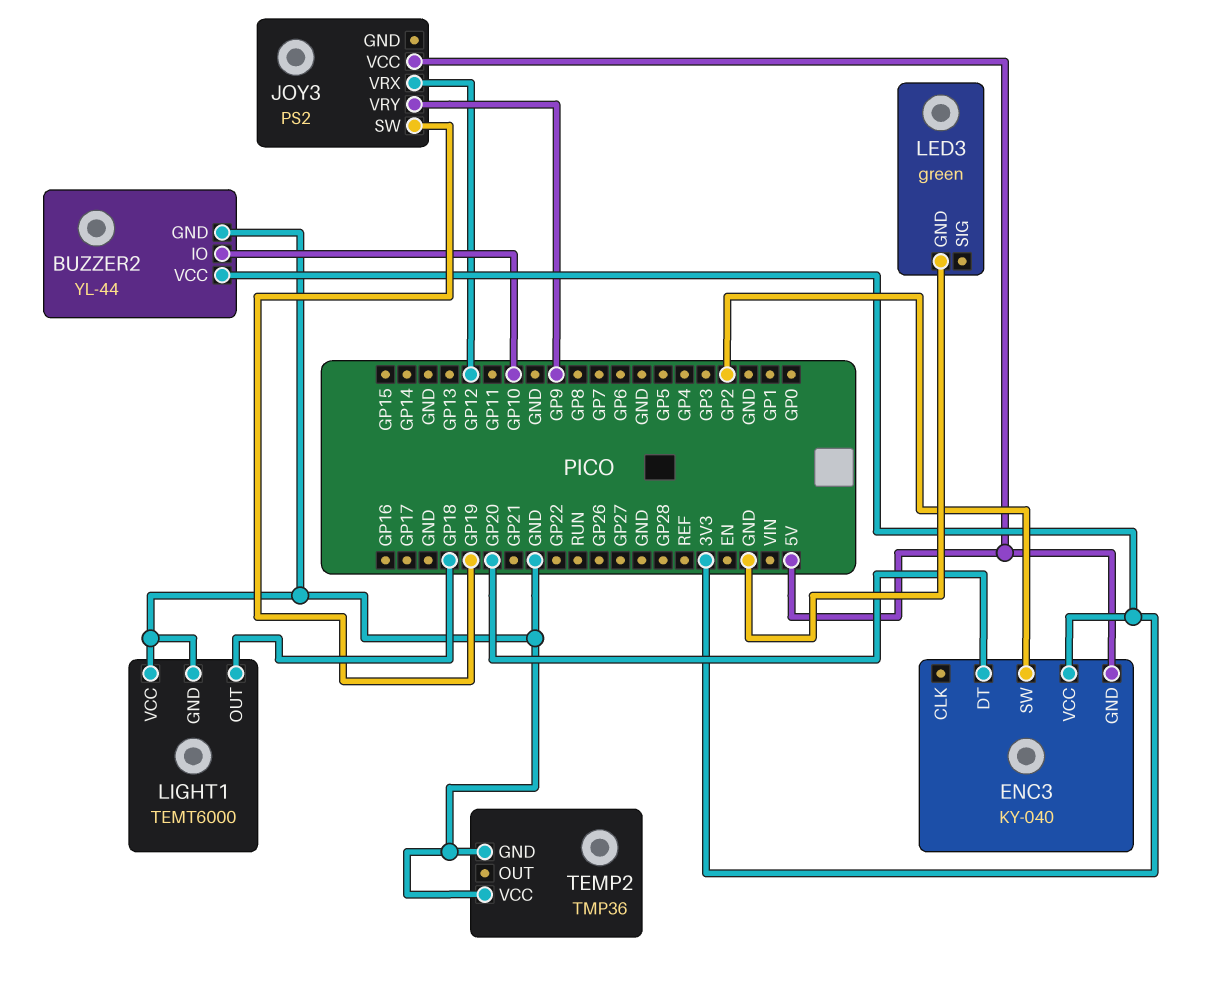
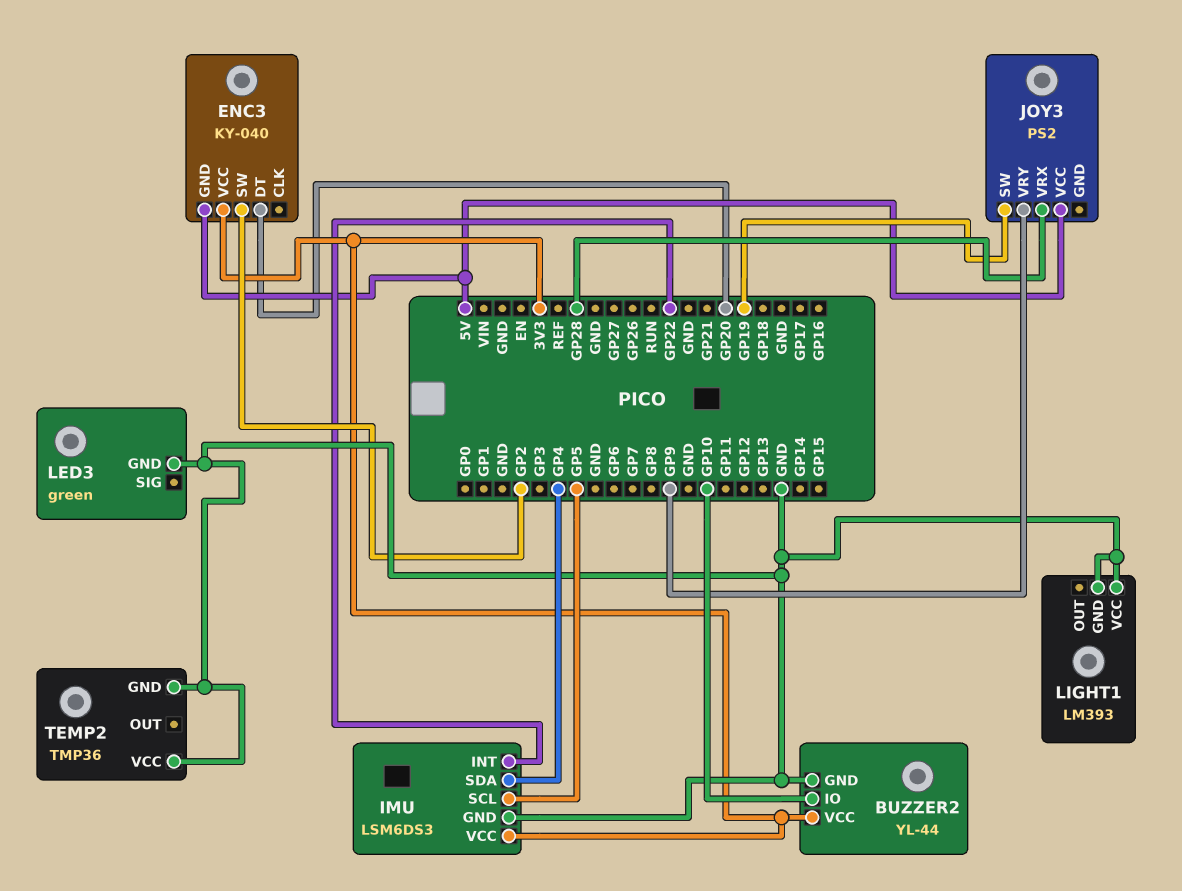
IMU: none -> LSM6DS3
IMU pin GND: none -> GND
IMU pin INT: none -> GP22
IMU pin SCL: none -> GP5
IMU pin SDA: none -> GP4
IMU pin VCC: none -> 3V3
JOY3 pin VRX: GP12 -> GP28
LIGHT1: TEMT6000 -> LM393
LIGHT1 pin OUT: GP18 -> none

